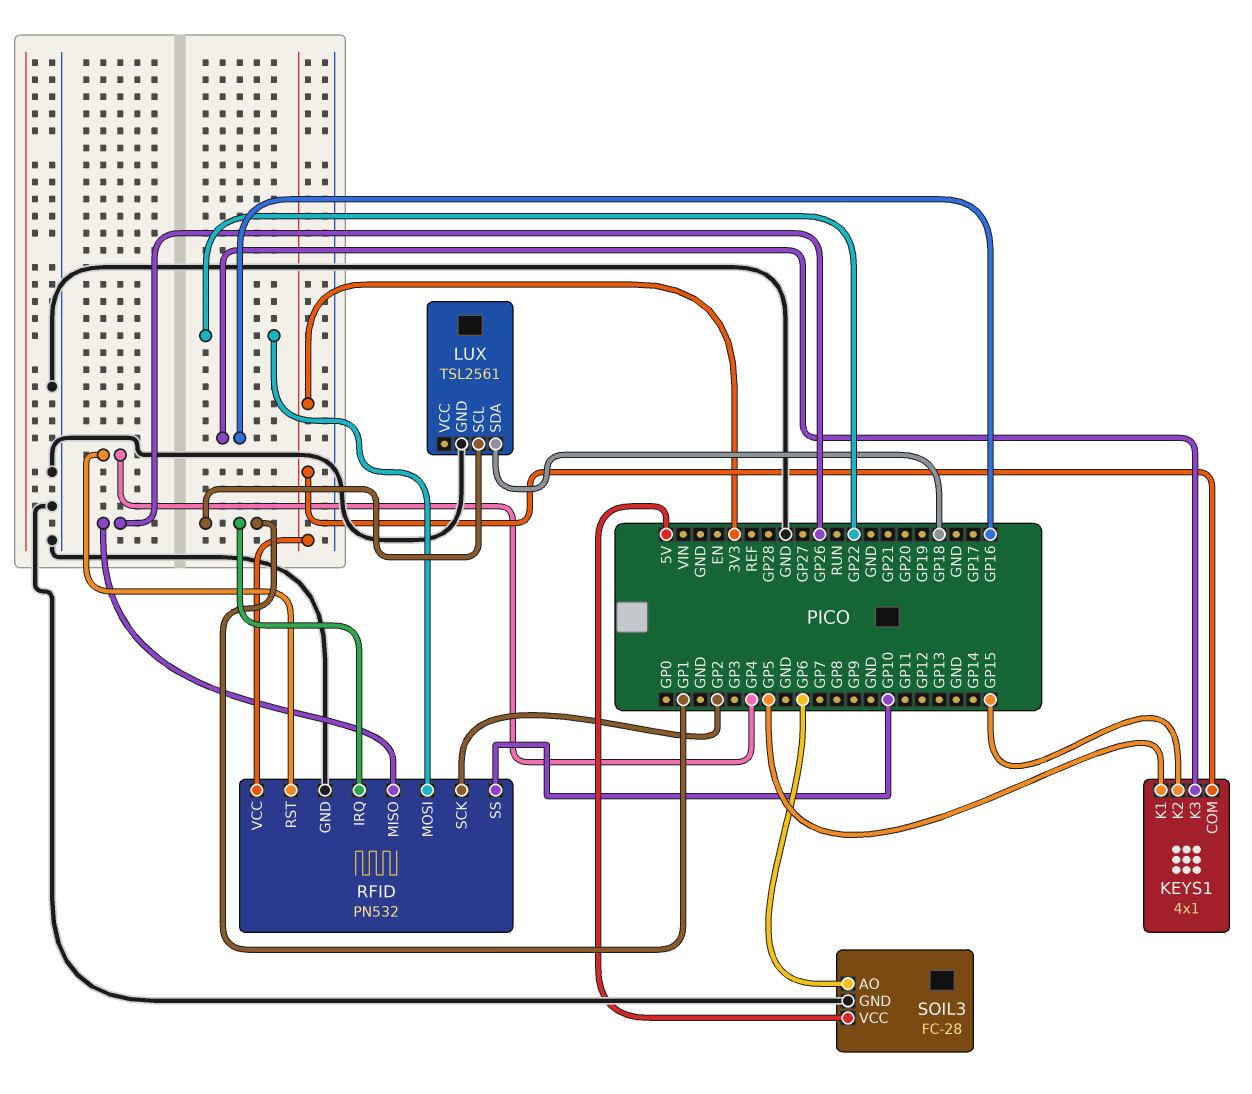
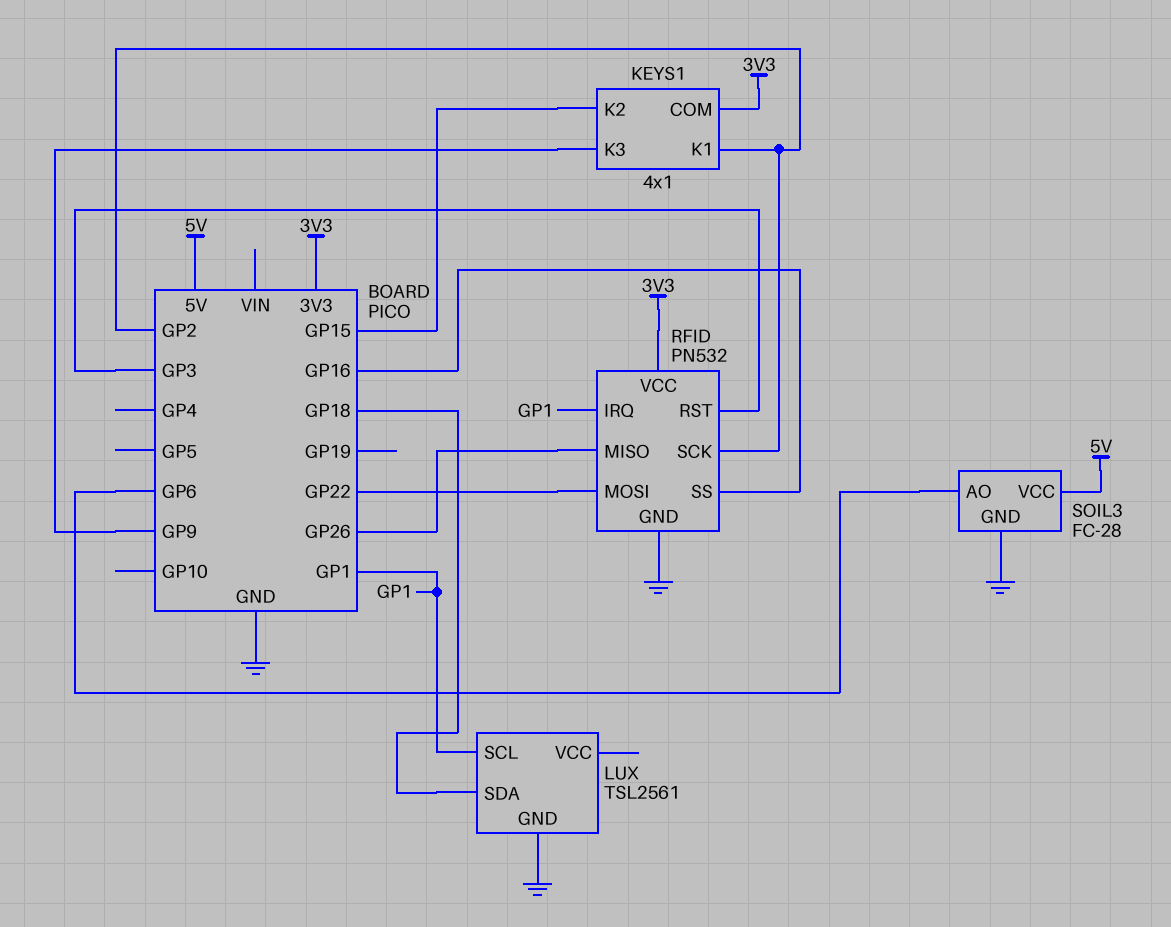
KEYS1 pin K1: GP5 -> GP2
KEYS1 pin K3: GP16 -> GP9
RFID pin RST: GP4 -> GP3
RFID pin SS: GP10 -> GP16

